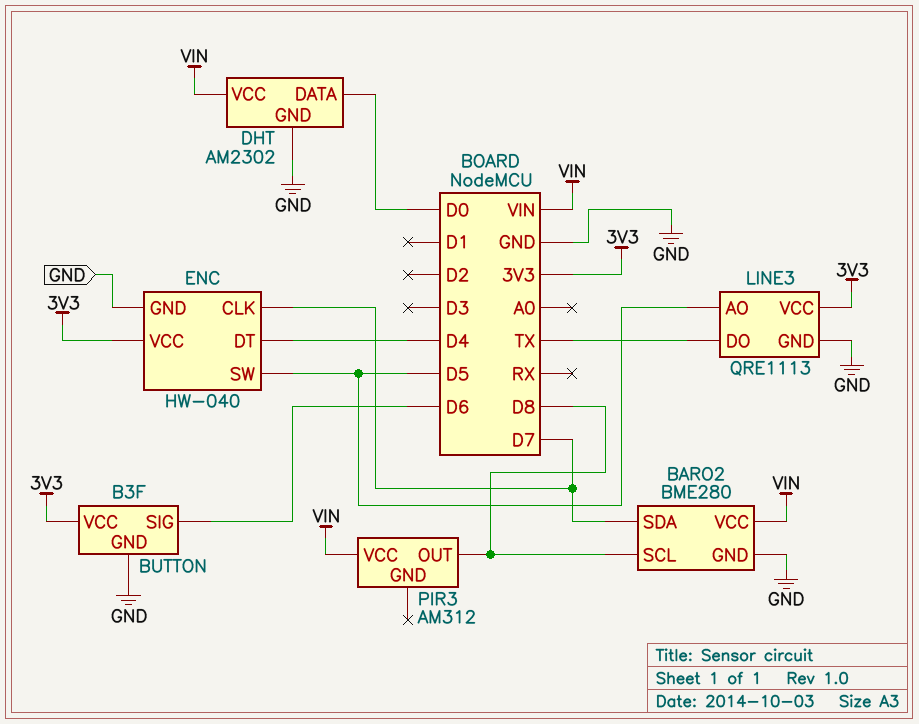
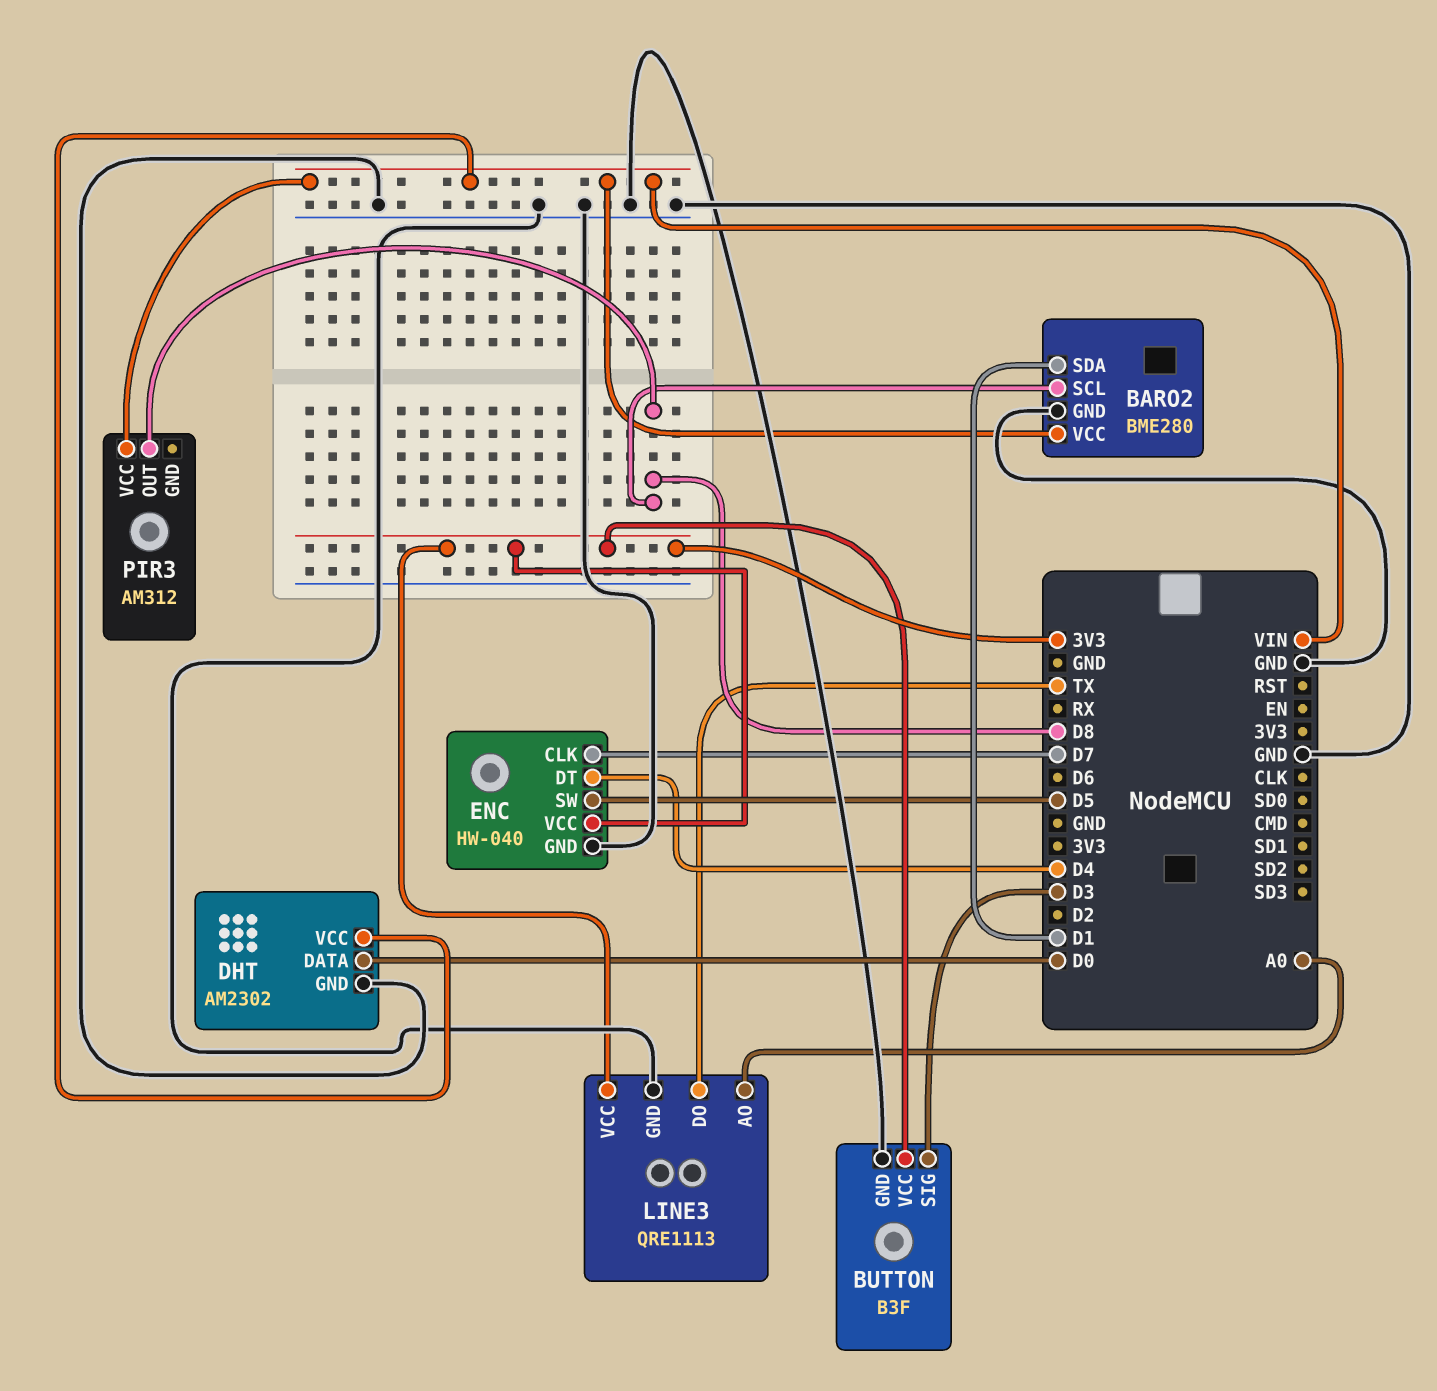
BARO2 pin SDA: D7 -> D1
BUTTON pin SIG: D6 -> D3
LINE3 pin AO: D5 -> A0

